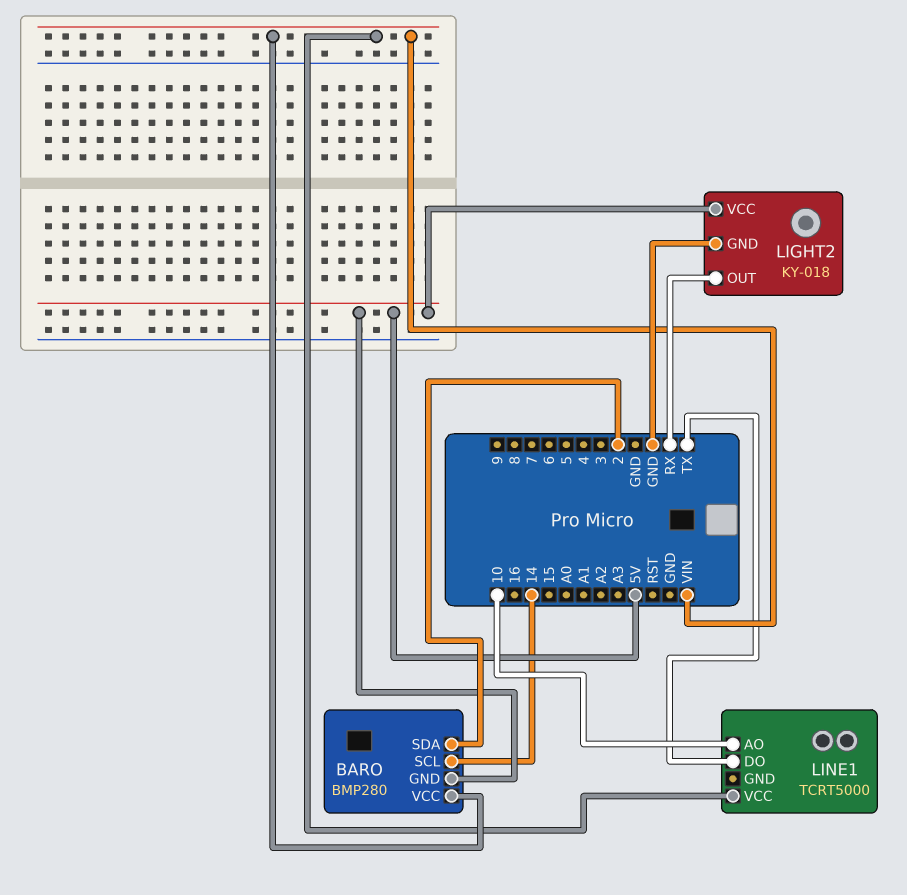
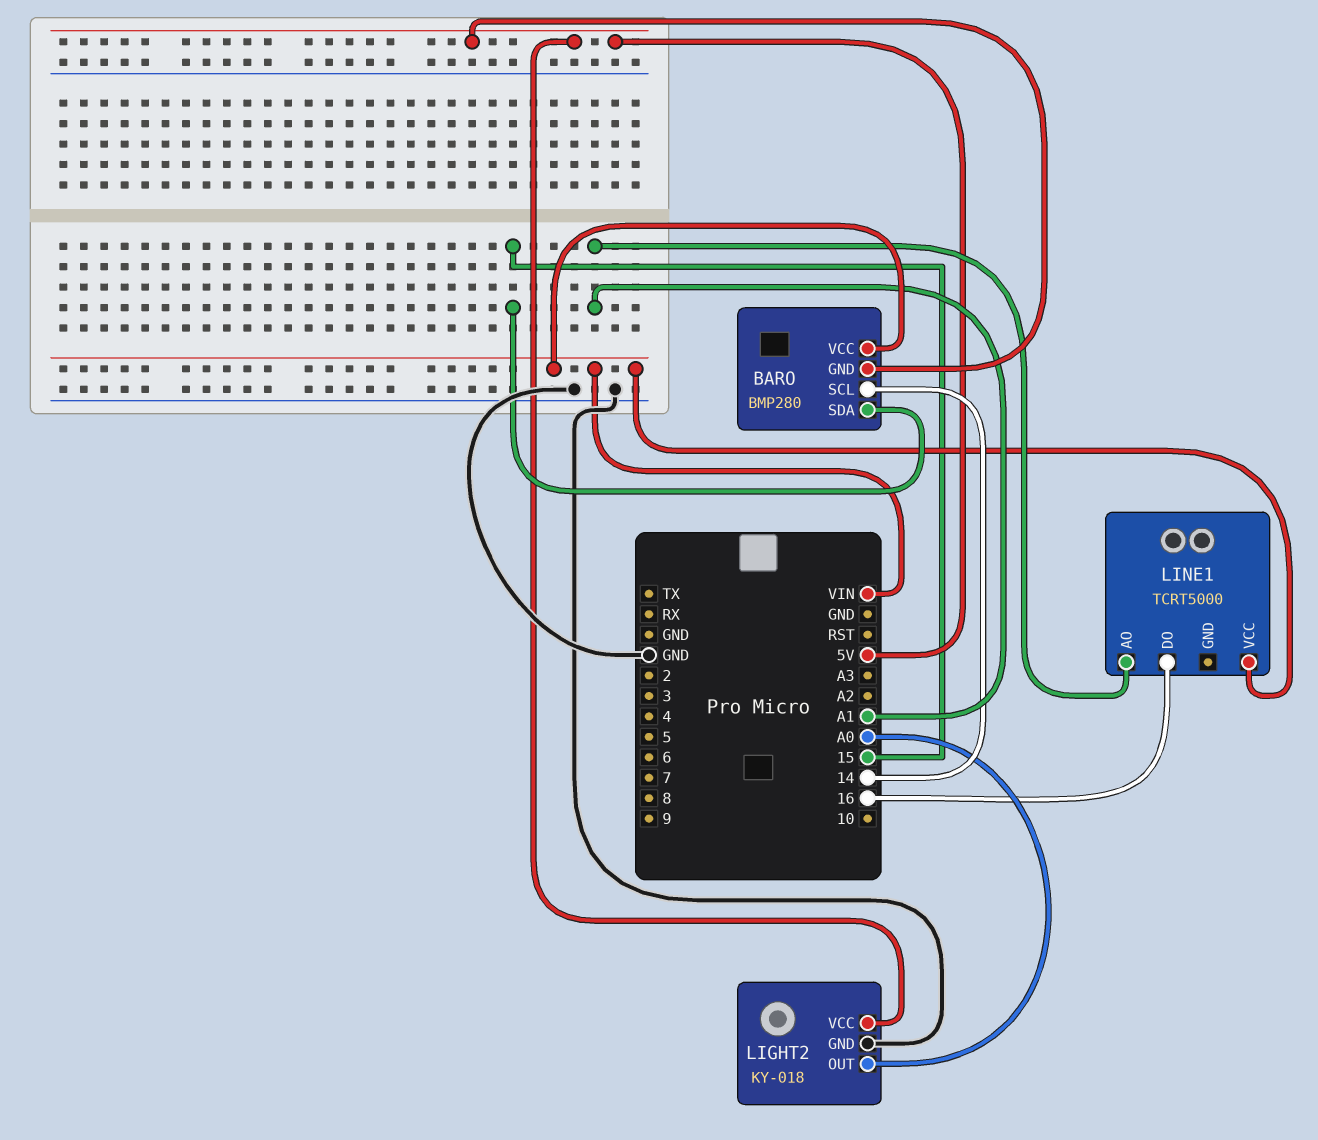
BARO pin SDA: 2 -> 15
LIGHT2 pin OUT: RX -> A0
LINE1 pin AO: 10 -> A1
LINE1 pin DO: TX -> 16

